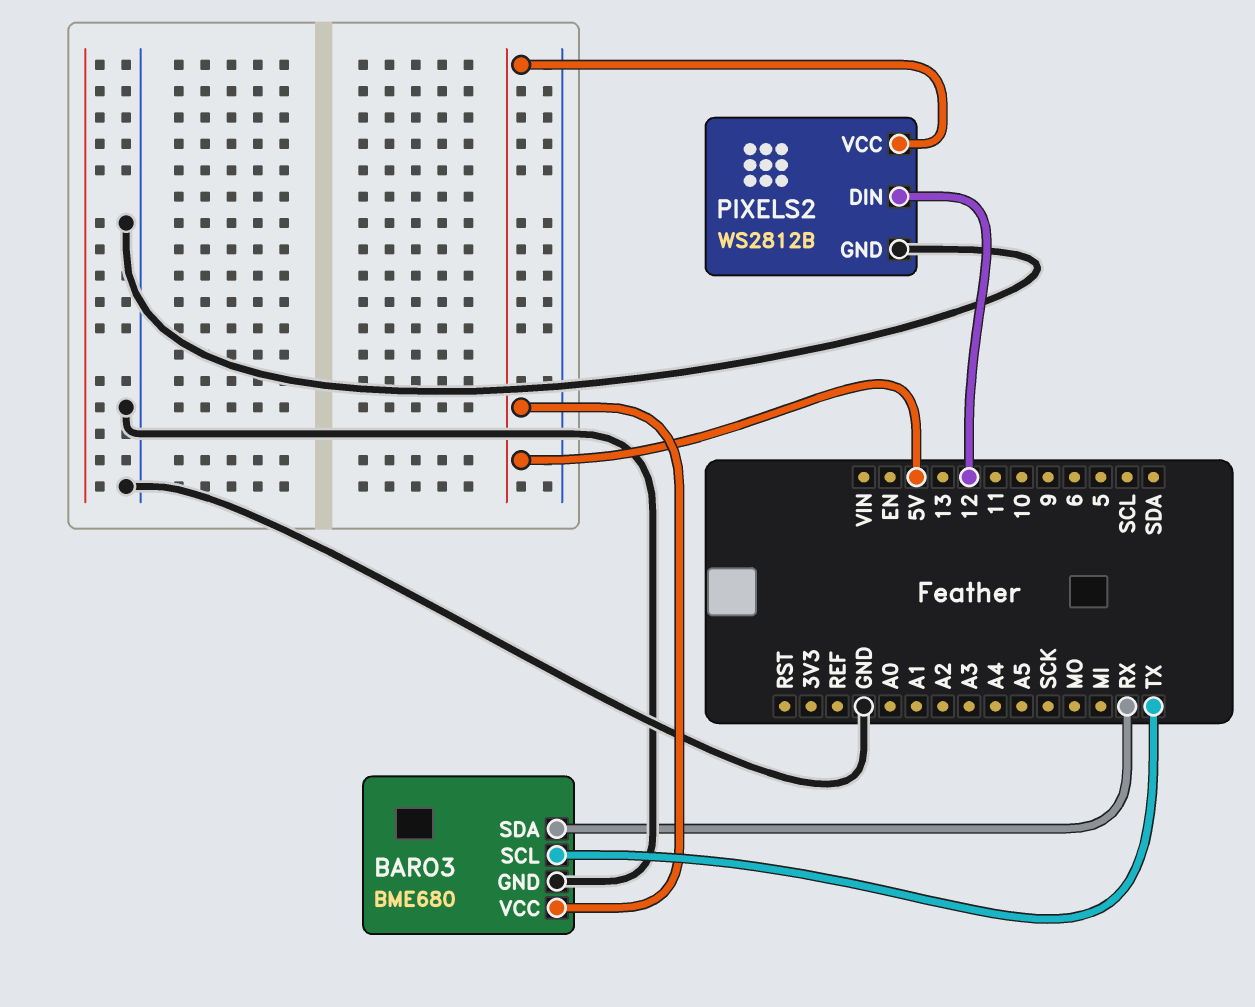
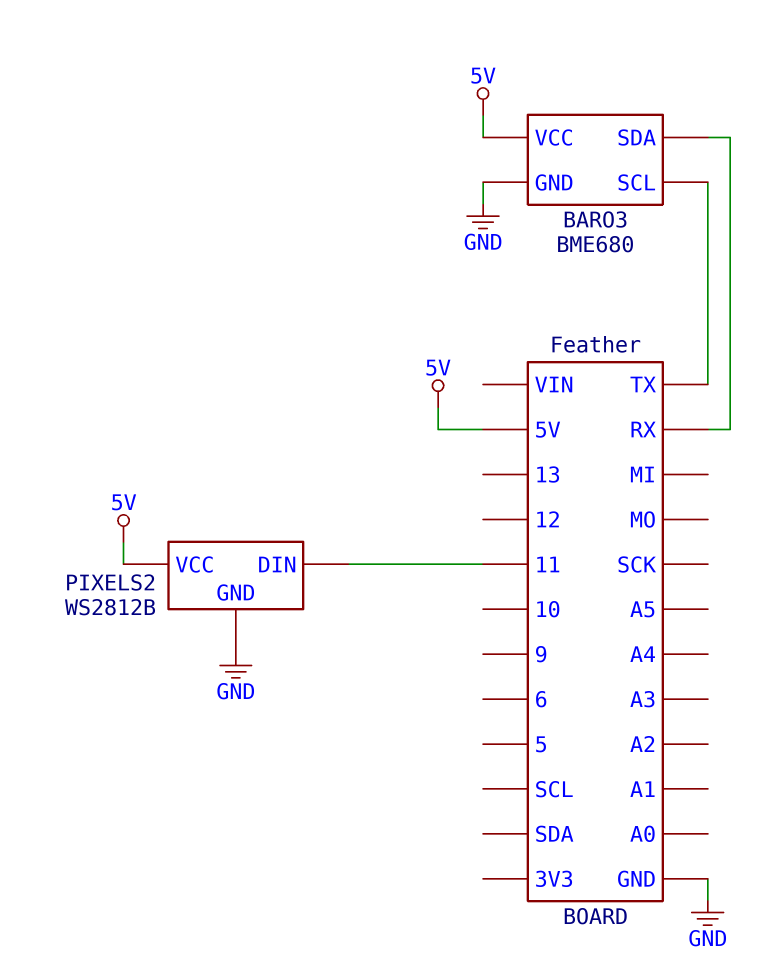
PIXELS2 pin DIN: 12 -> 11

